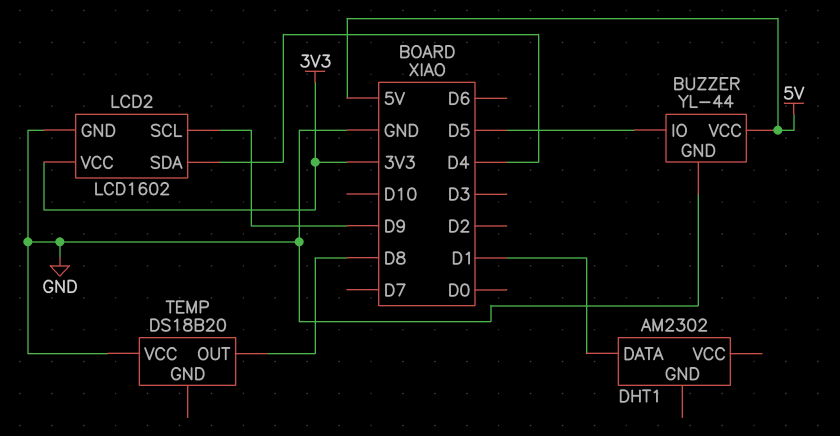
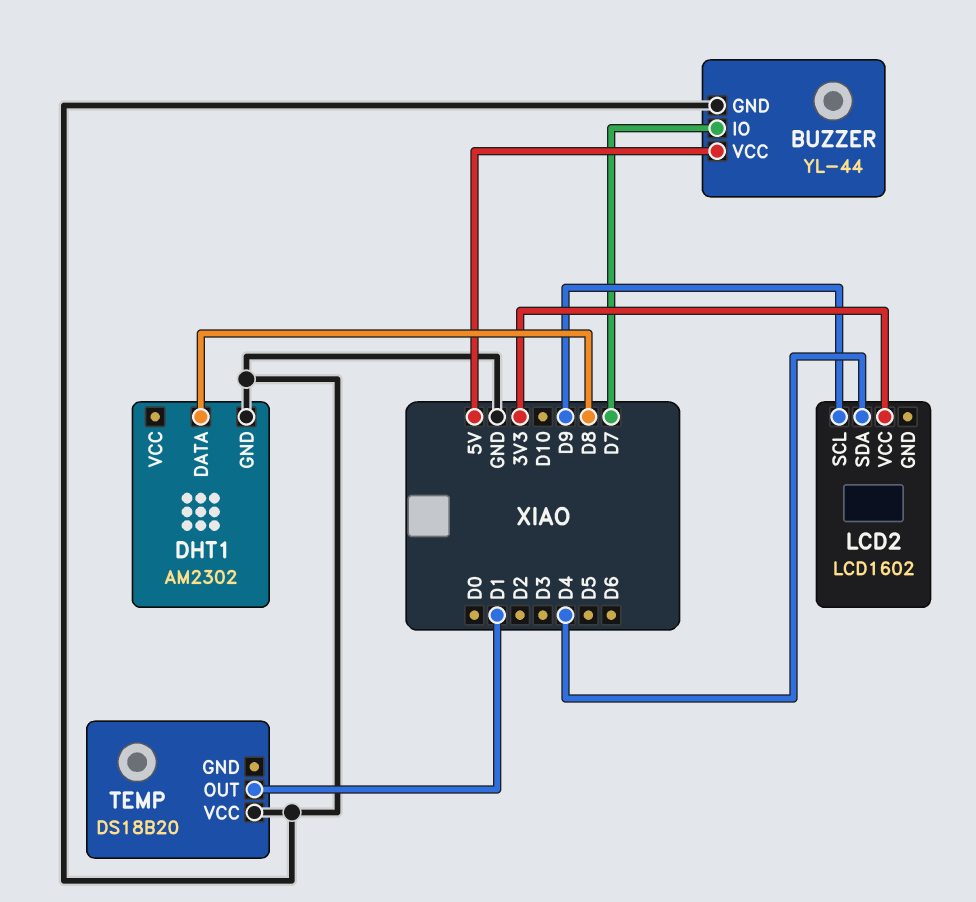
BUZZER pin IO: D5 -> D7
DHT1 pin DATA: D1 -> D8
DHT1 pin GND: none -> GND
LCD2 pin GND: GND -> none
TEMP pin OUT: D8 -> D1

